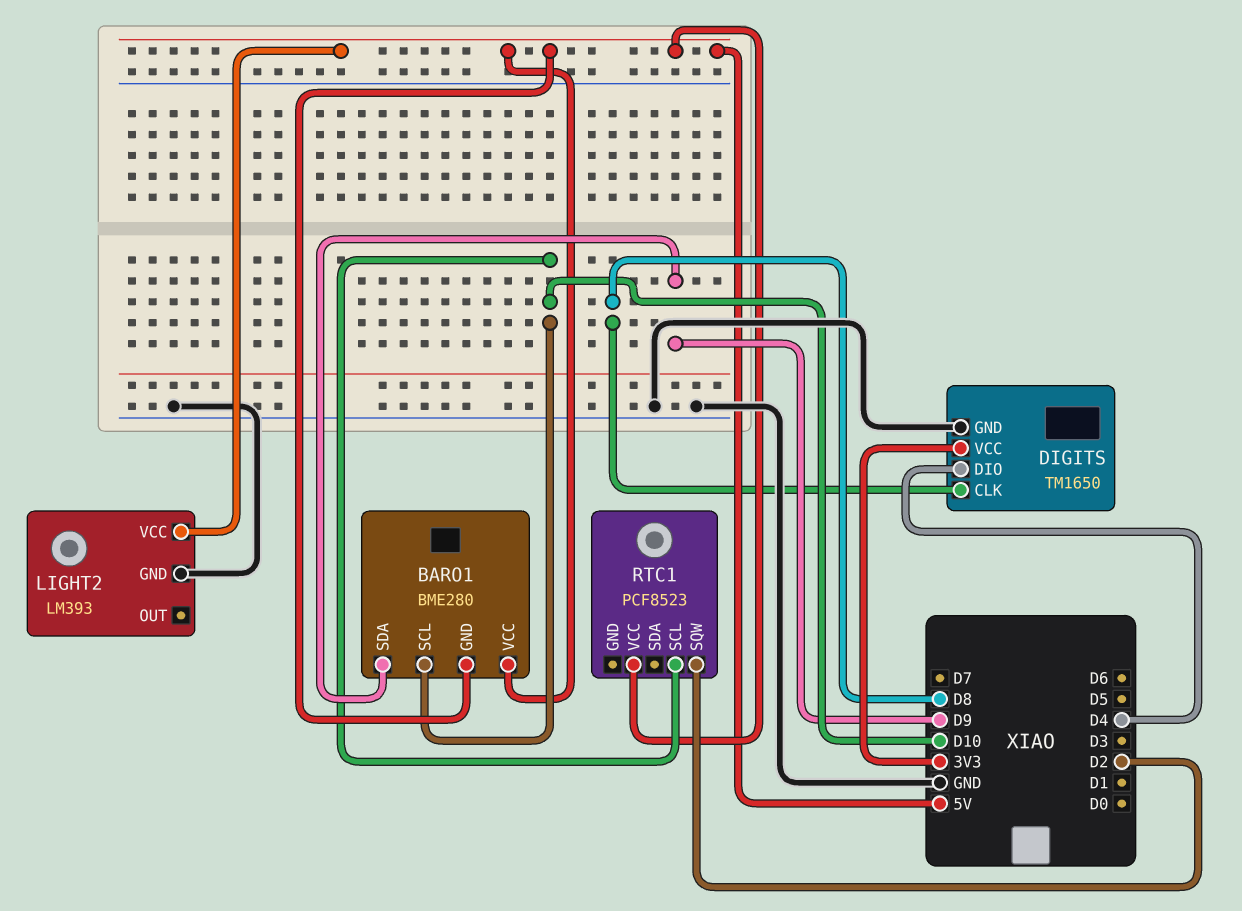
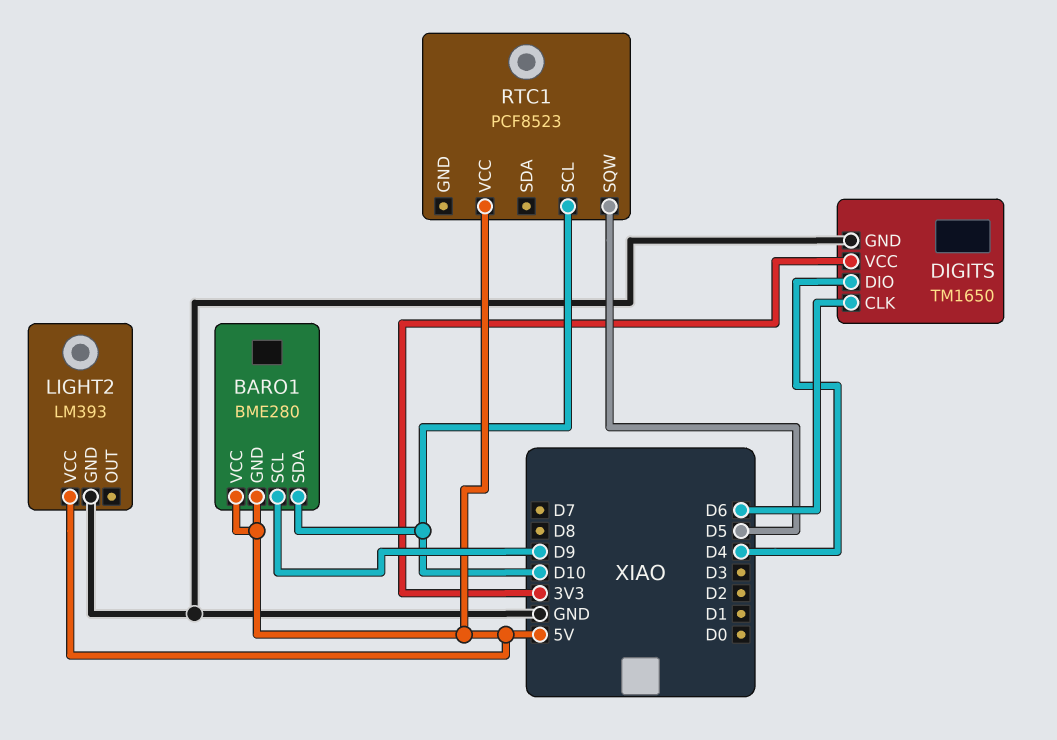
BARO1 pin SCL: D10 -> D9
BARO1 pin SDA: D9 -> D10
DIGITS pin CLK: D8 -> D6
RTC1 pin SQW: D2 -> D5

